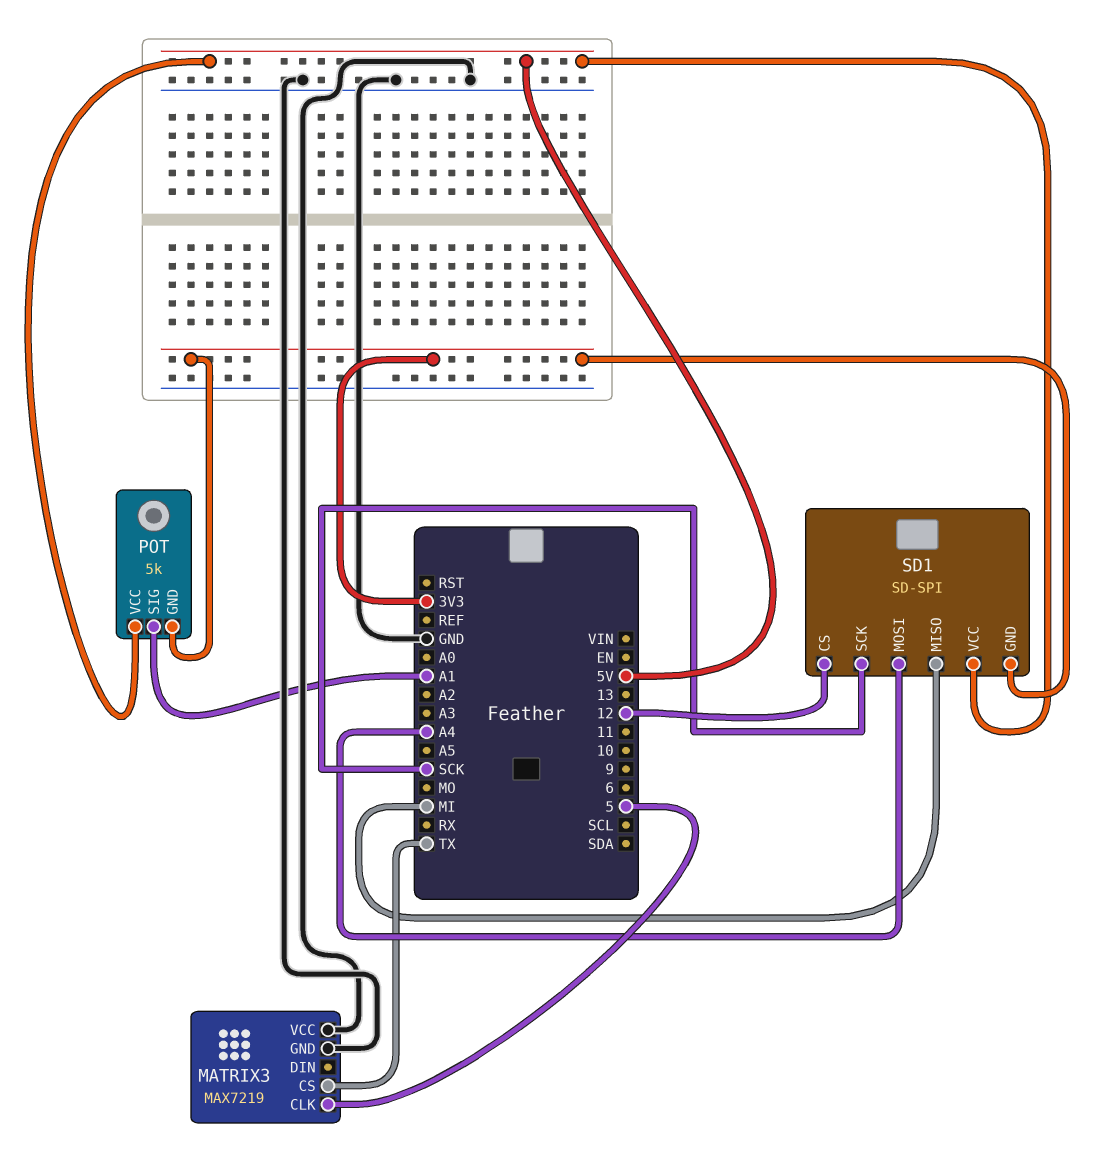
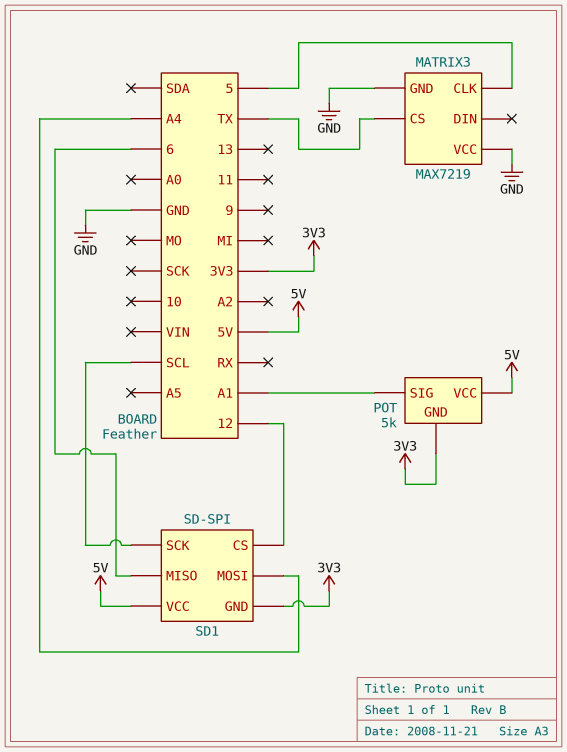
SD1 pin MISO: MI -> 6
SD1 pin SCK: SCK -> SCL

